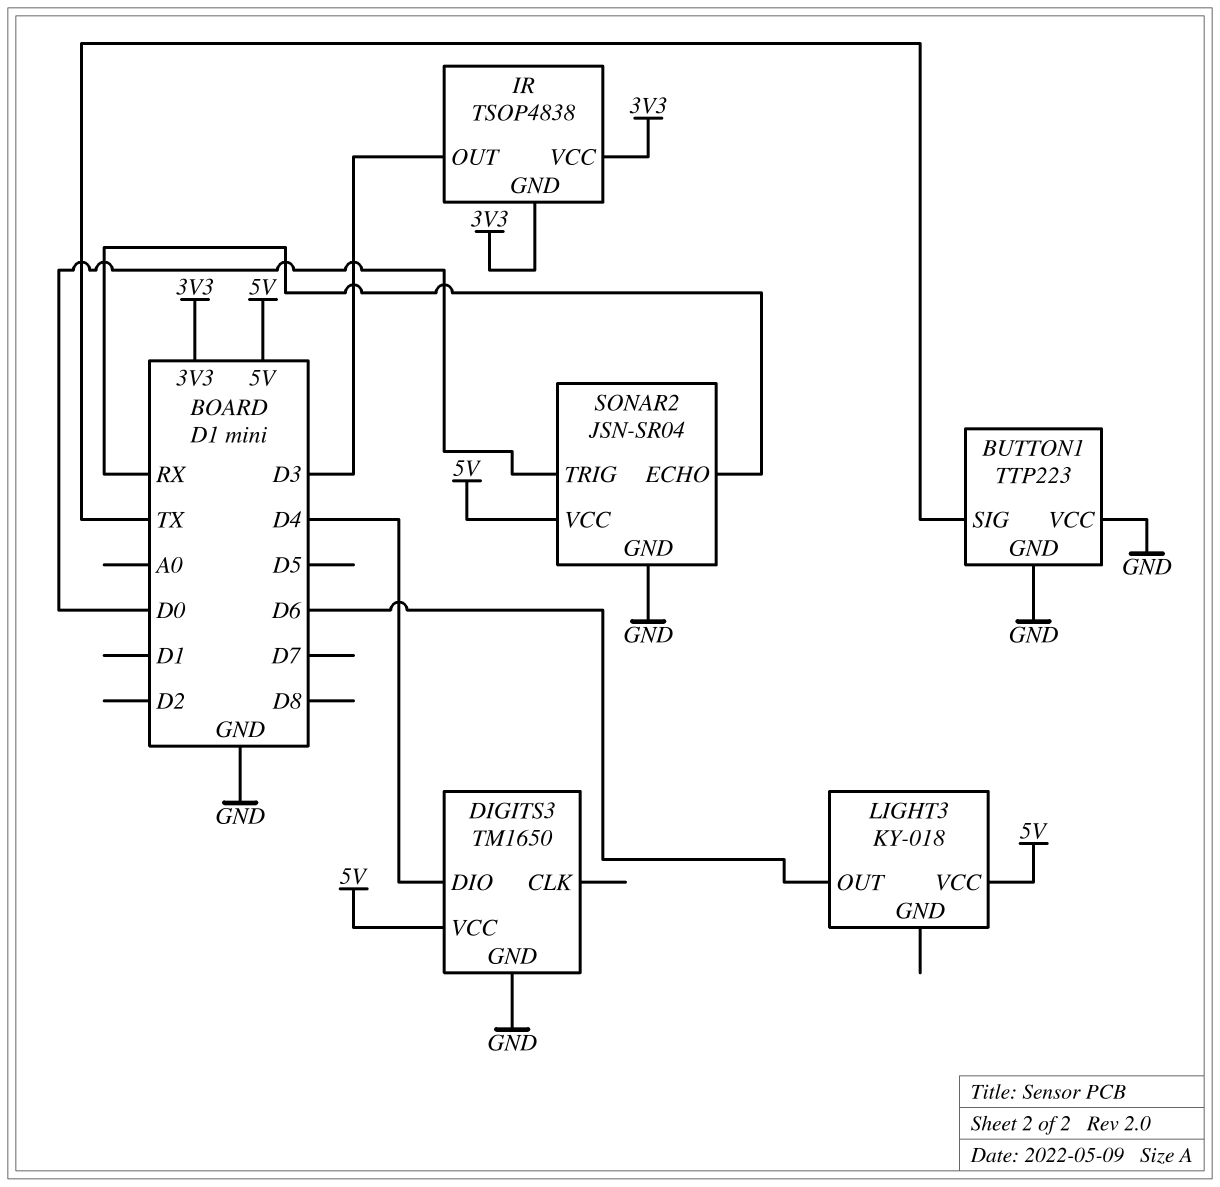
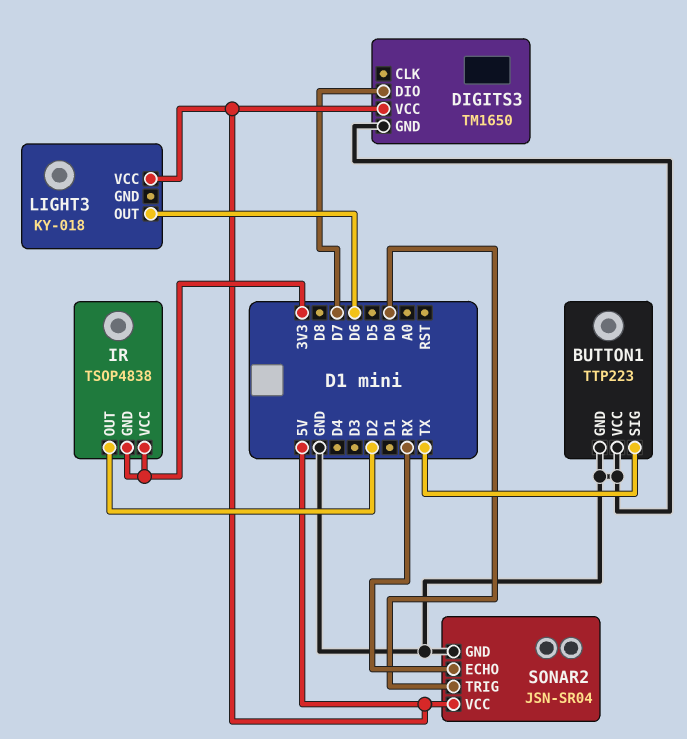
DIGITS3 pin DIO: D4 -> D7
IR pin OUT: D3 -> D2

